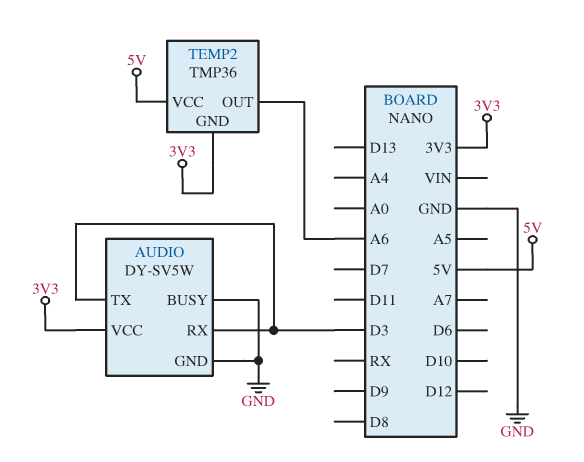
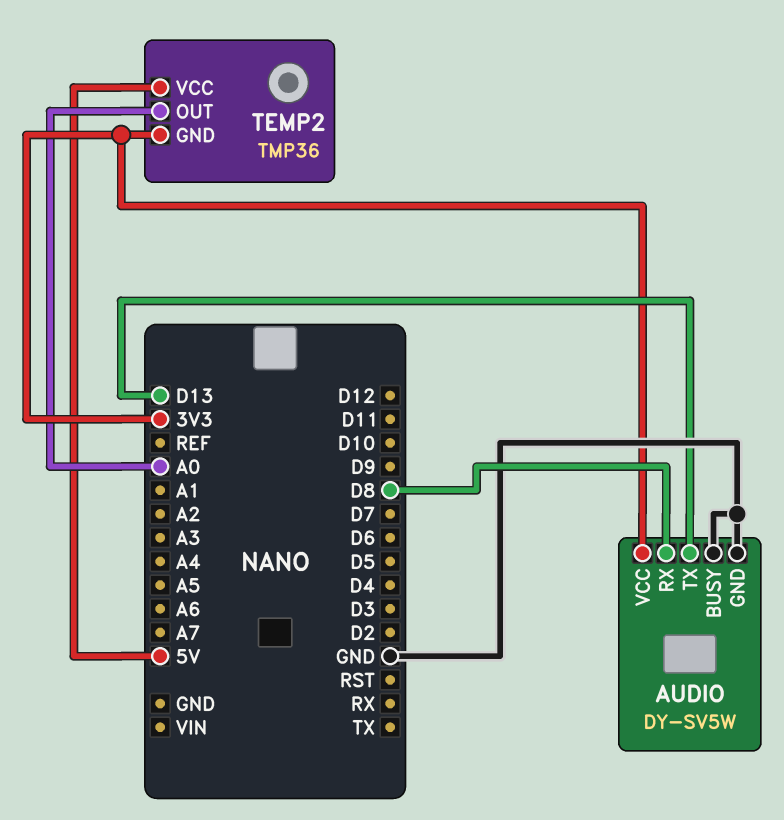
AUDIO pin RX: D3 -> D8
AUDIO pin TX: D3 -> D13
TEMP2 pin OUT: A6 -> A0

